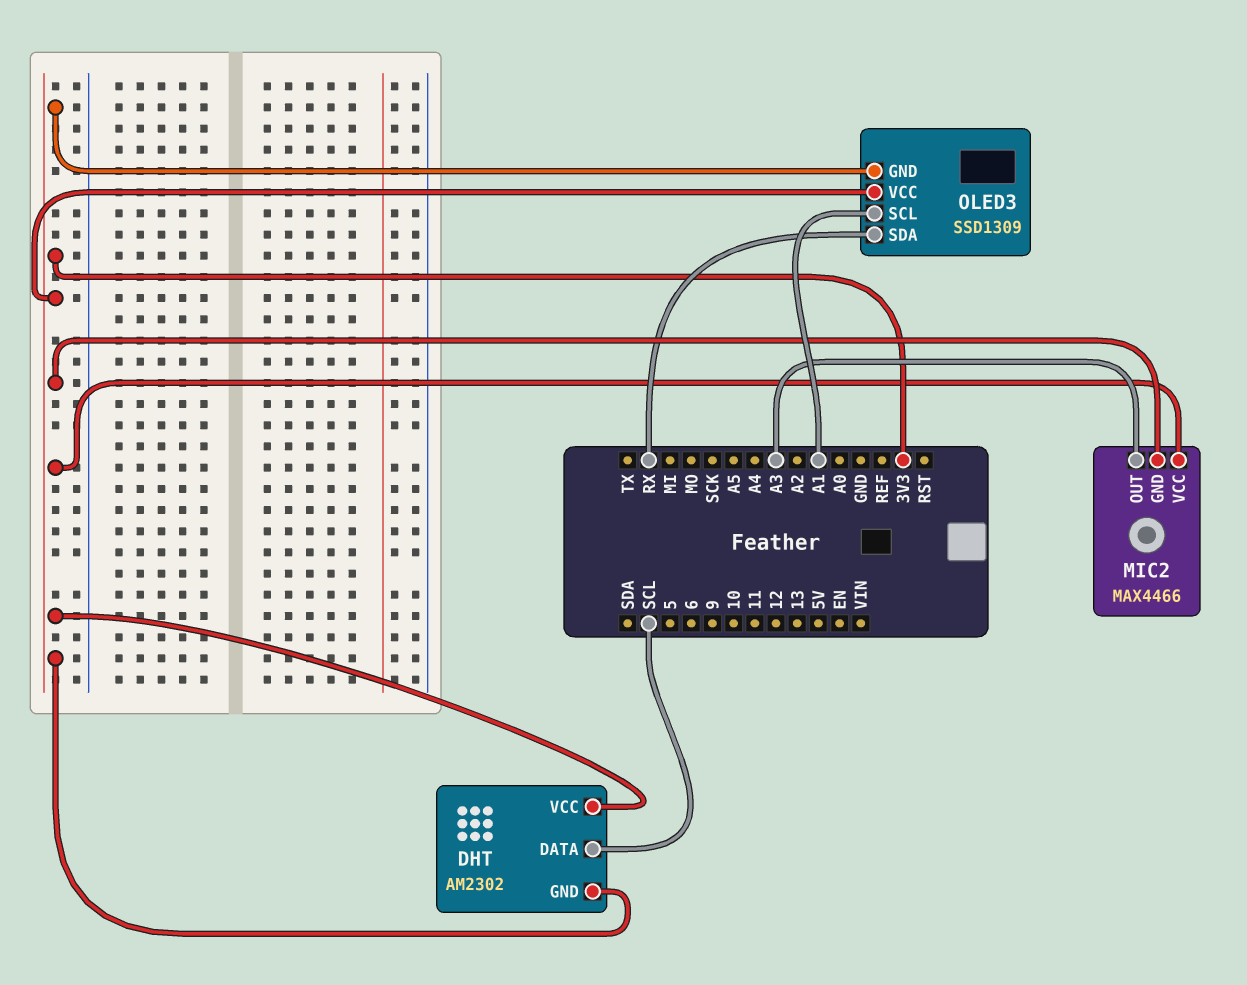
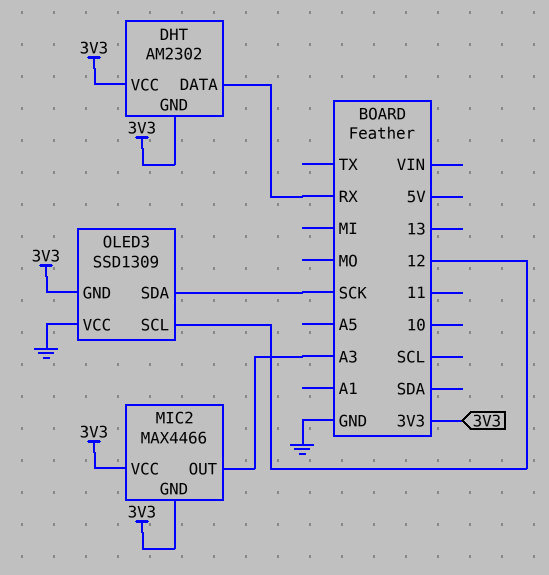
DHT pin DATA: SCL -> RX
OLED3 pin SCL: A1 -> 12
OLED3 pin SDA: RX -> SCK
OLED3 pin VCC: 3V3 -> GND

